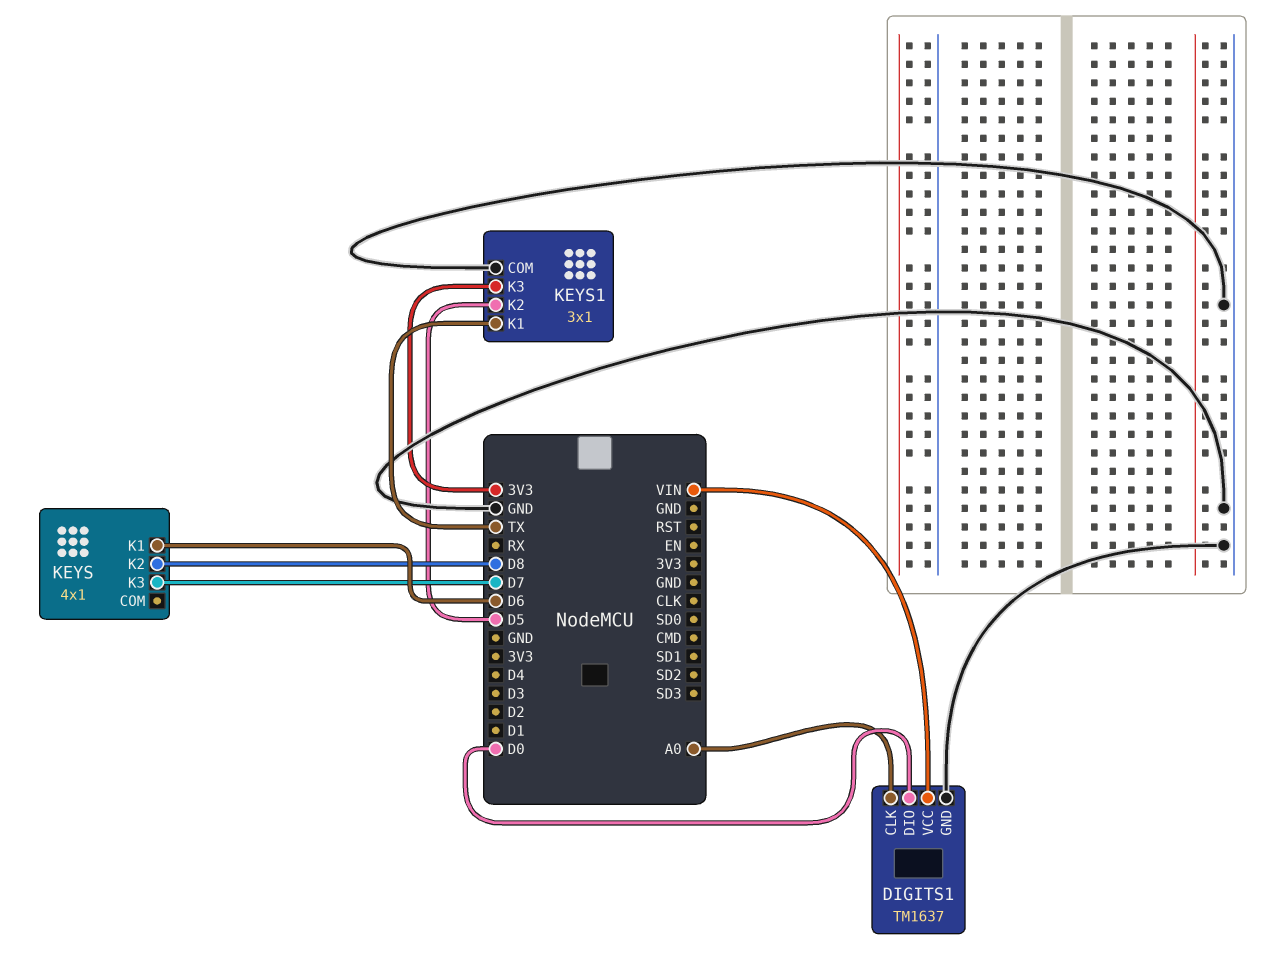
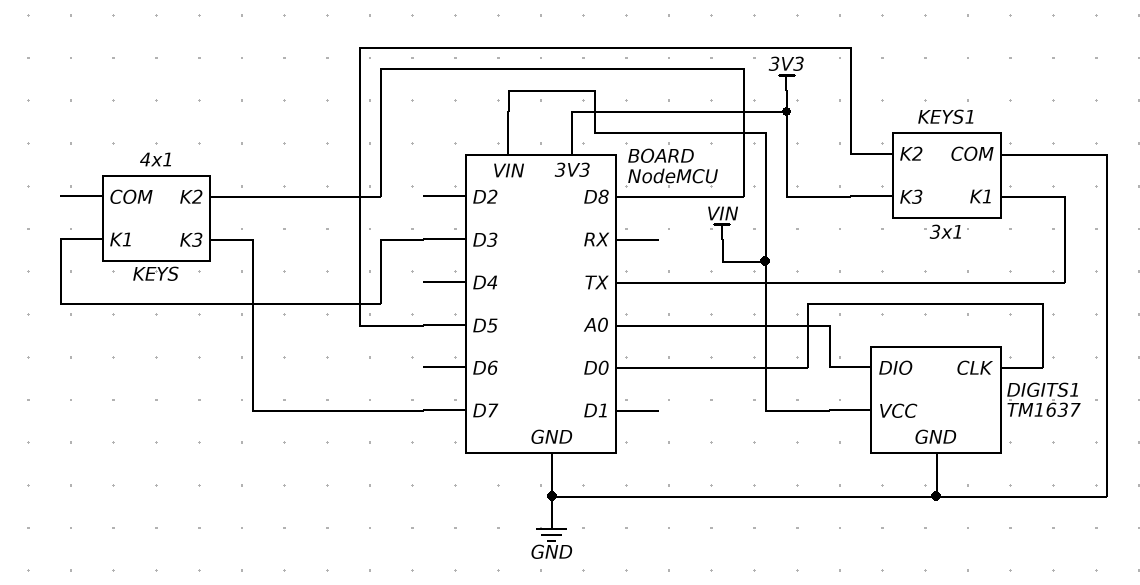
DIGITS1 pin CLK: A0 -> D0
DIGITS1 pin DIO: D0 -> A0
KEYS pin K1: D6 -> D3

